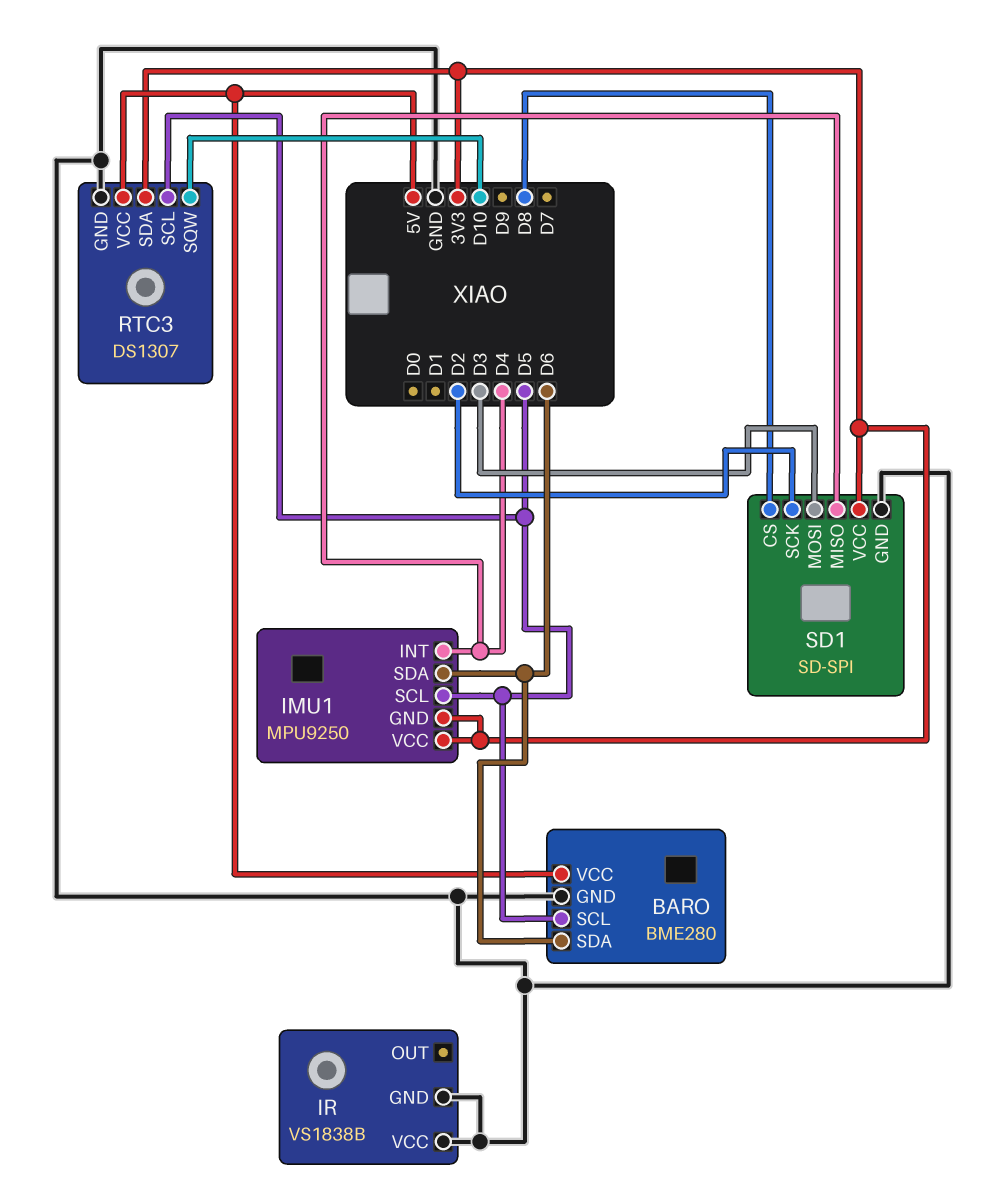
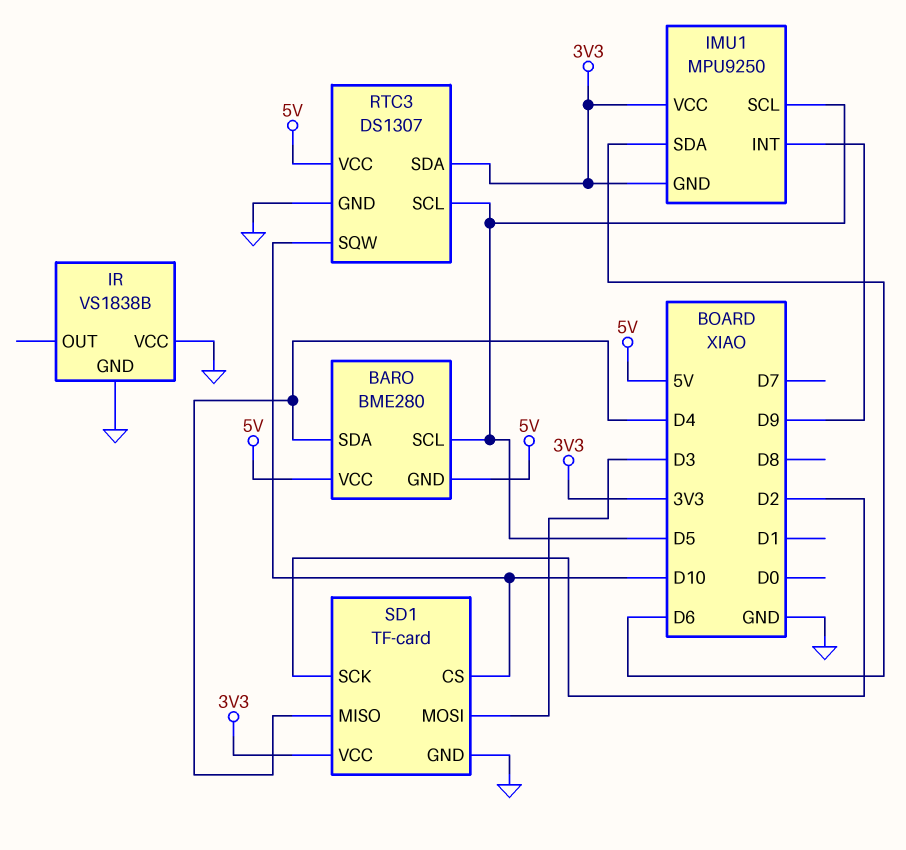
BARO pin GND: GND -> 5V
BARO pin SDA: D6 -> D4
IMU1 pin INT: D4 -> D9
SD1: SD-SPI -> TF-card
SD1 pin CS: D8 -> D10

